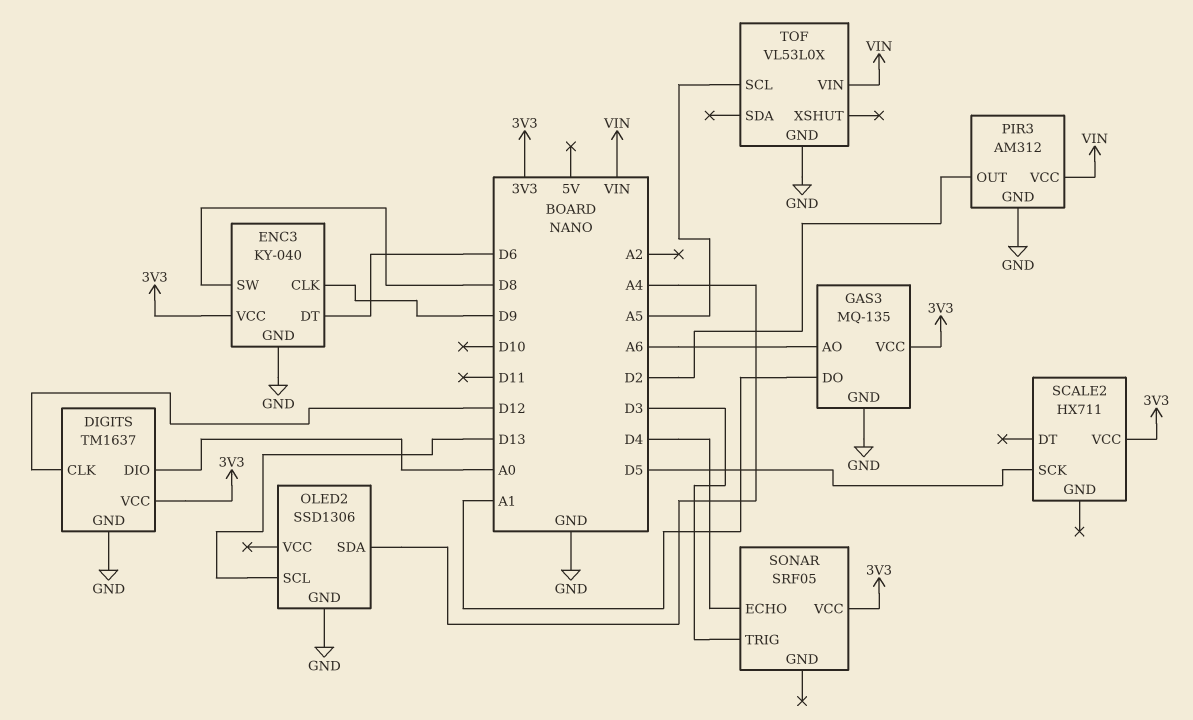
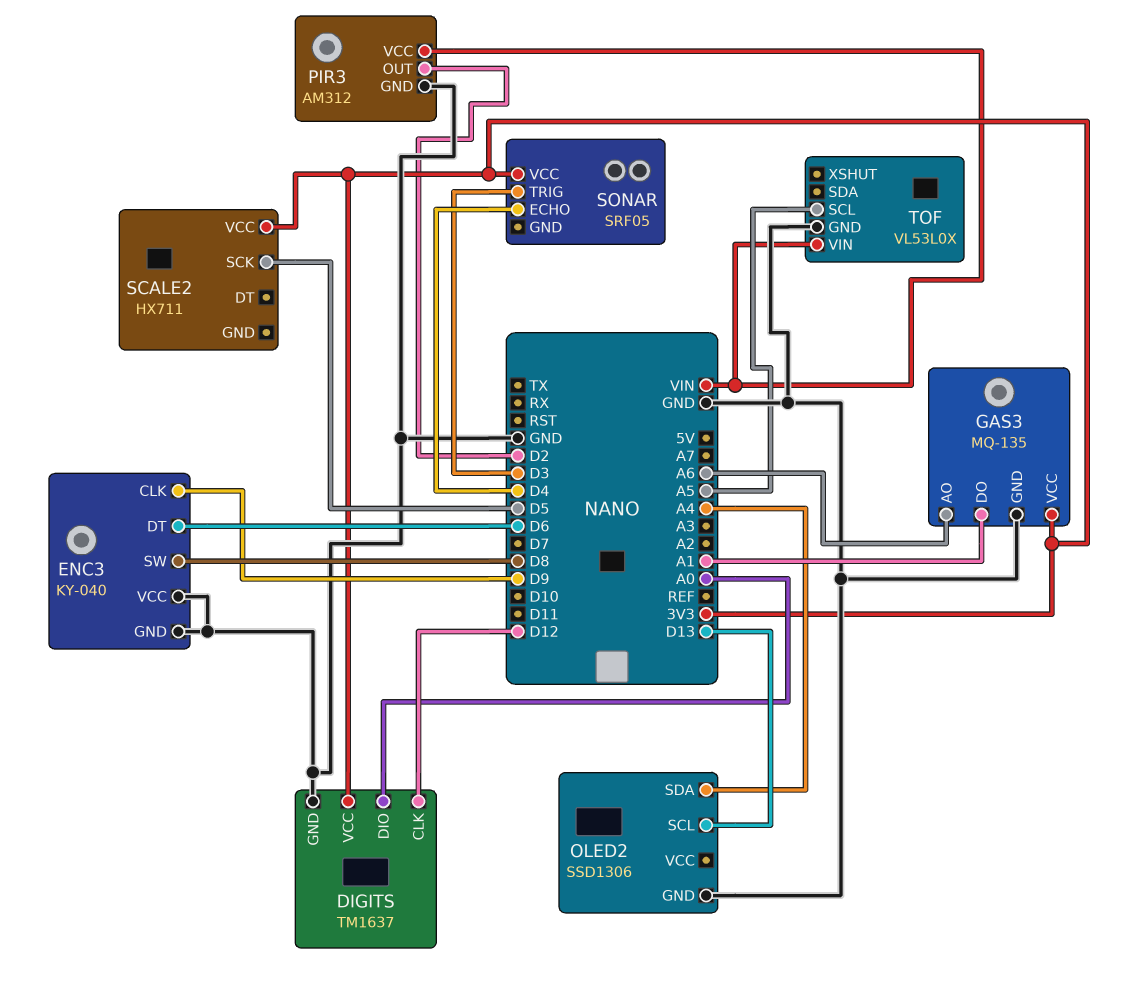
ENC3 pin VCC: 3V3 -> GND

